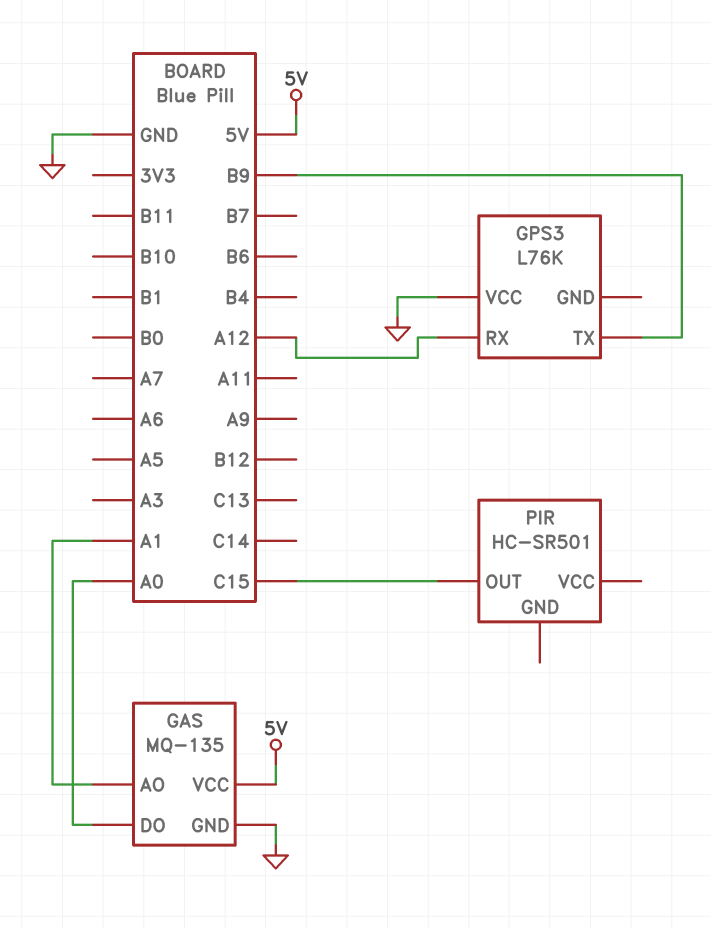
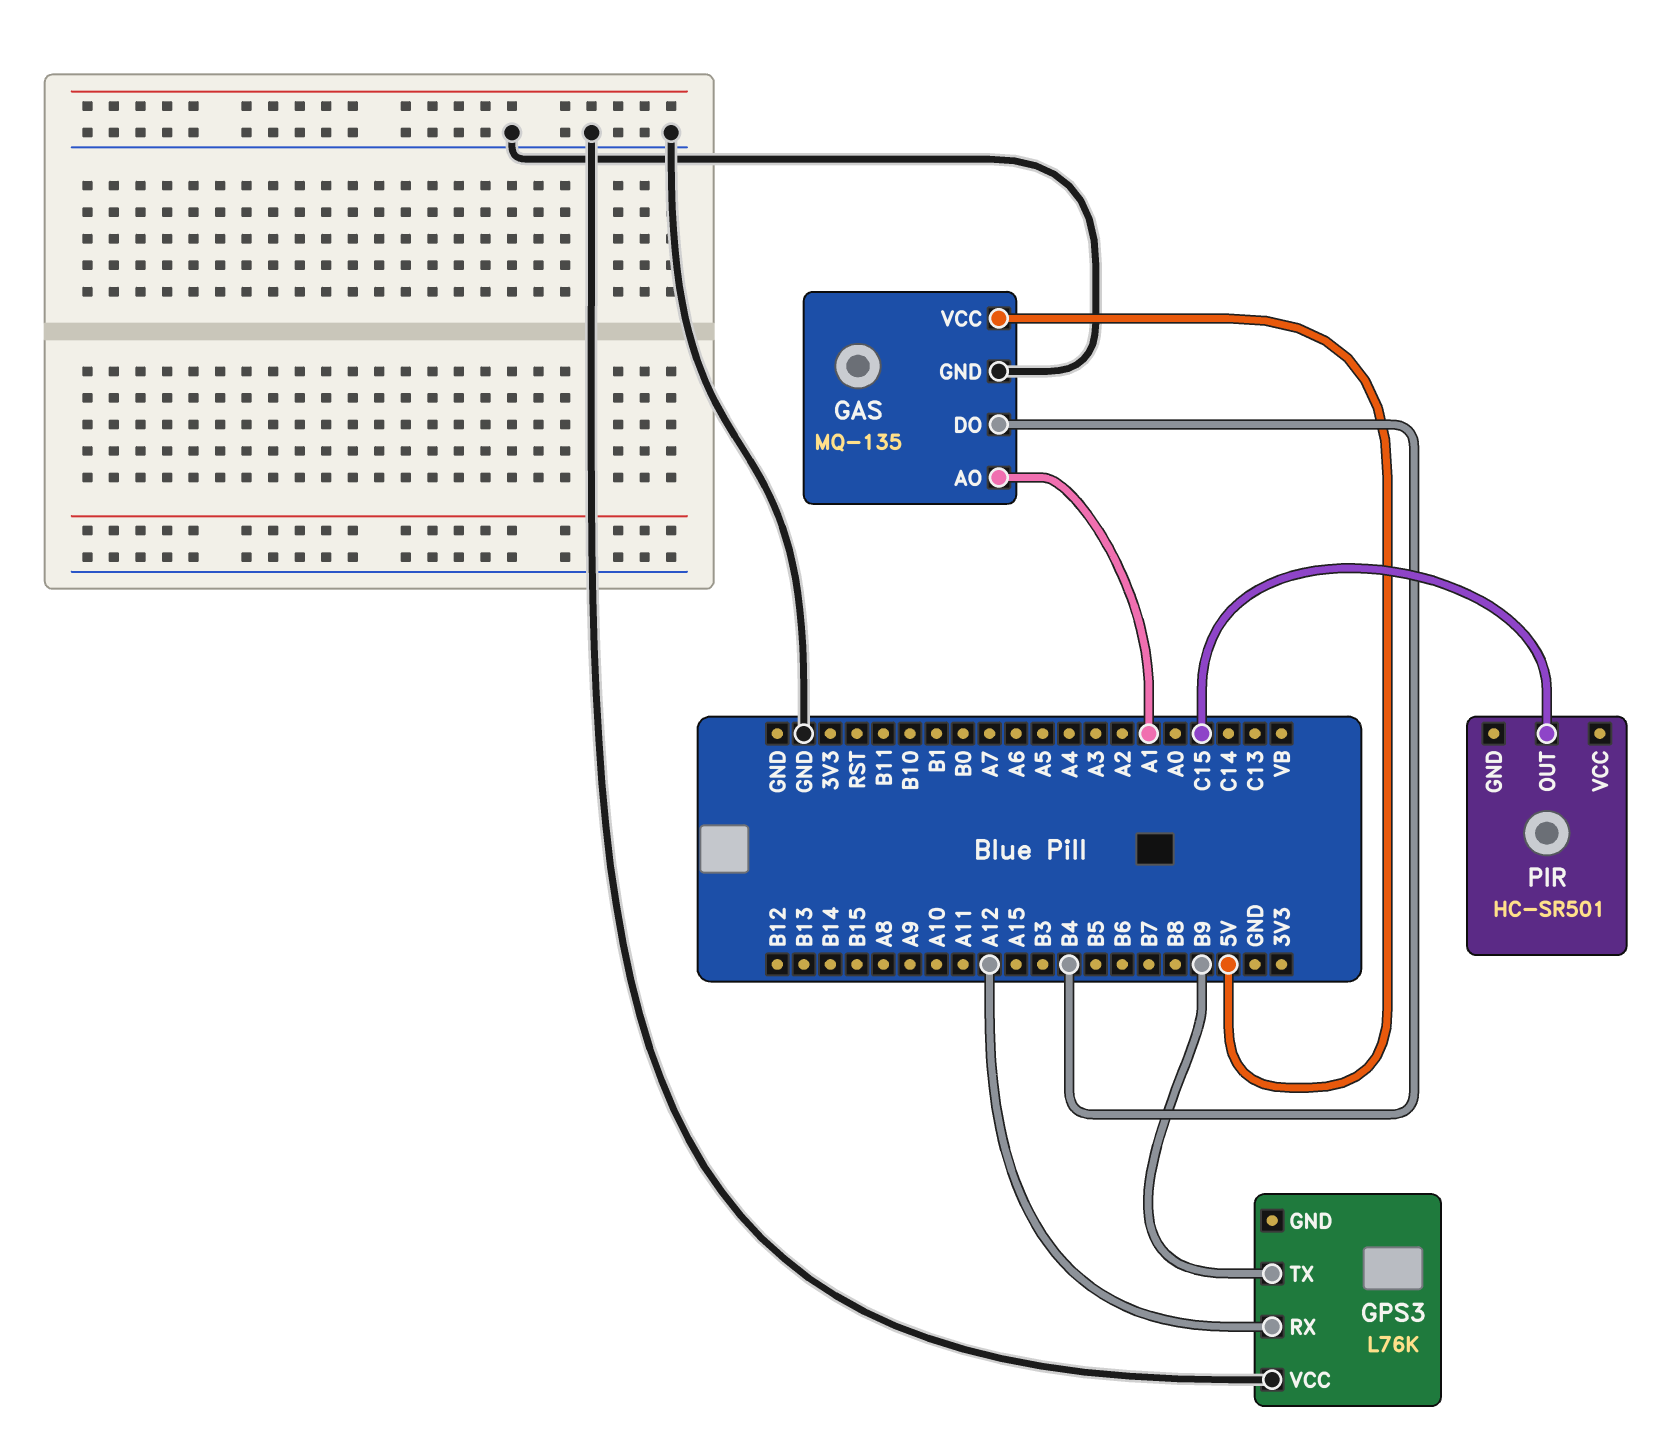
GAS pin DO: A0 -> B4

